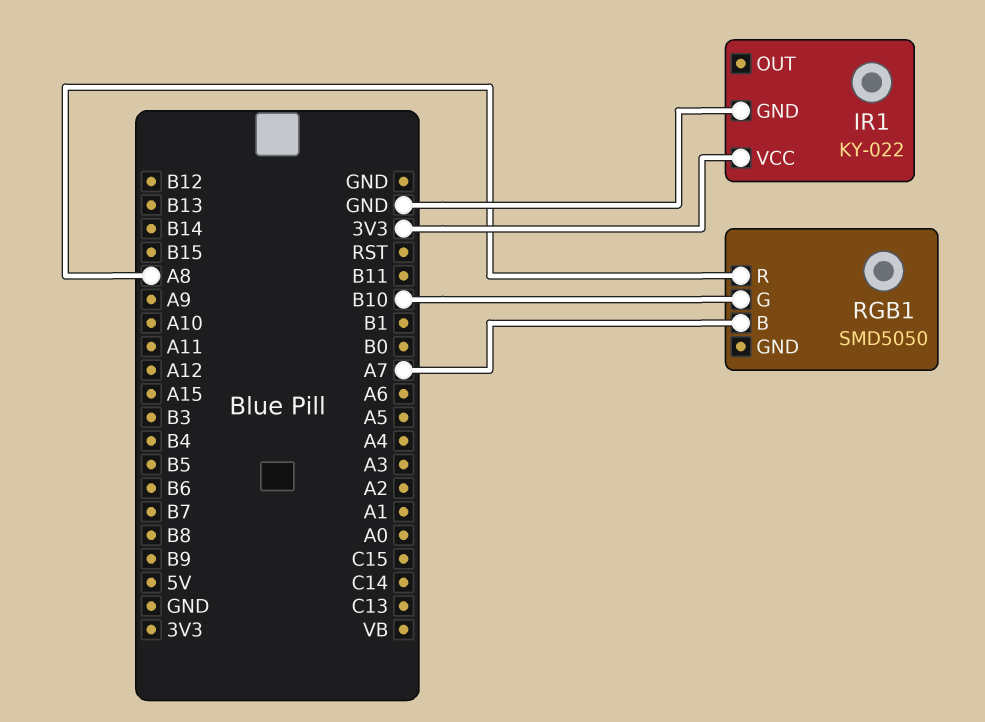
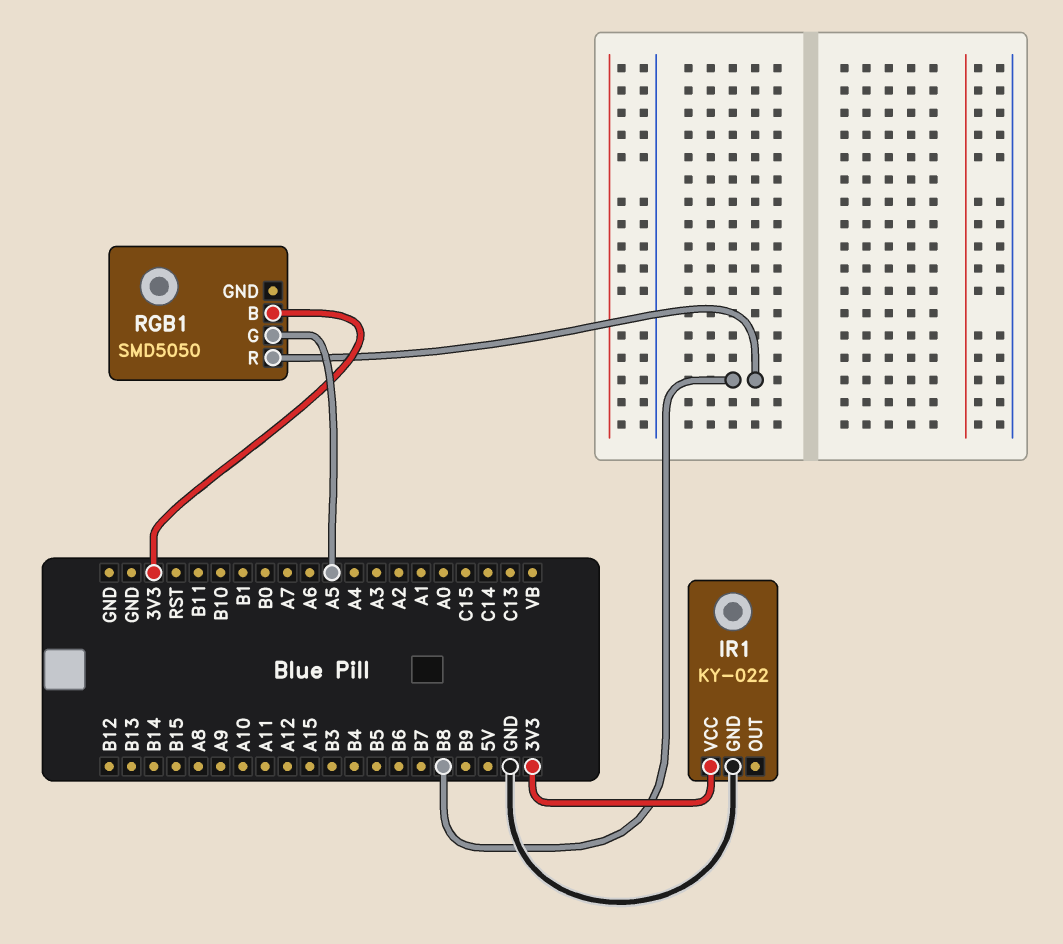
RGB1 pin B: A7 -> 3V3
RGB1 pin G: B10 -> A5
RGB1 pin R: A8 -> B8

